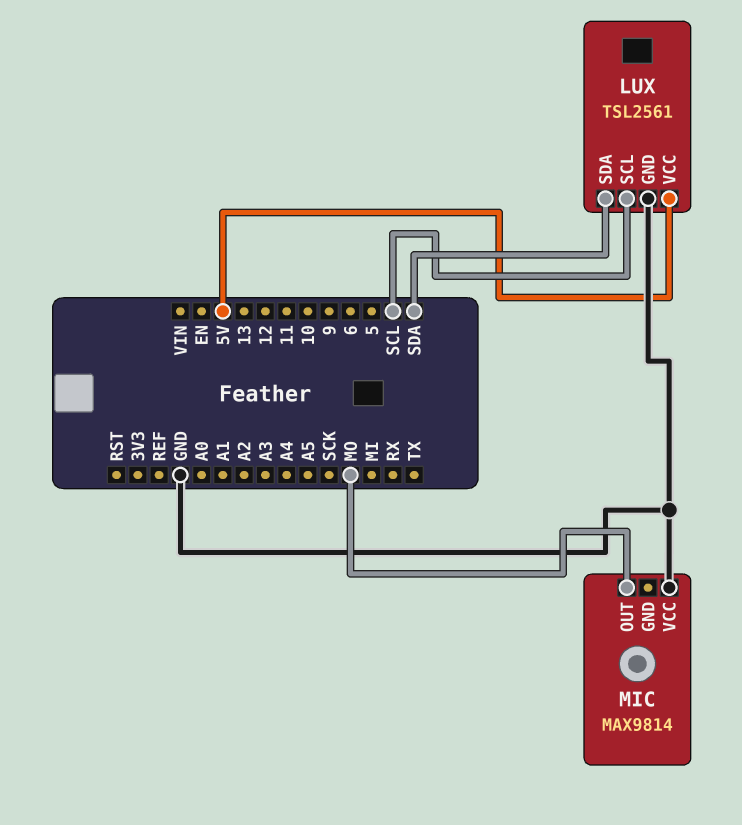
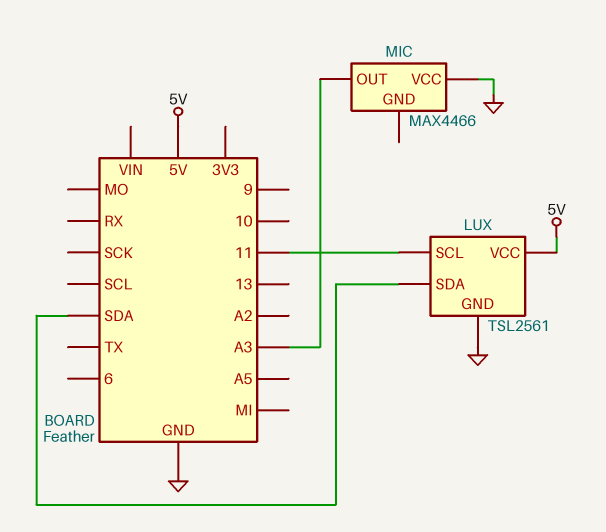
LUX pin SCL: SCL -> 11
MIC: MAX9814 -> MAX4466
MIC pin OUT: MO -> A3

